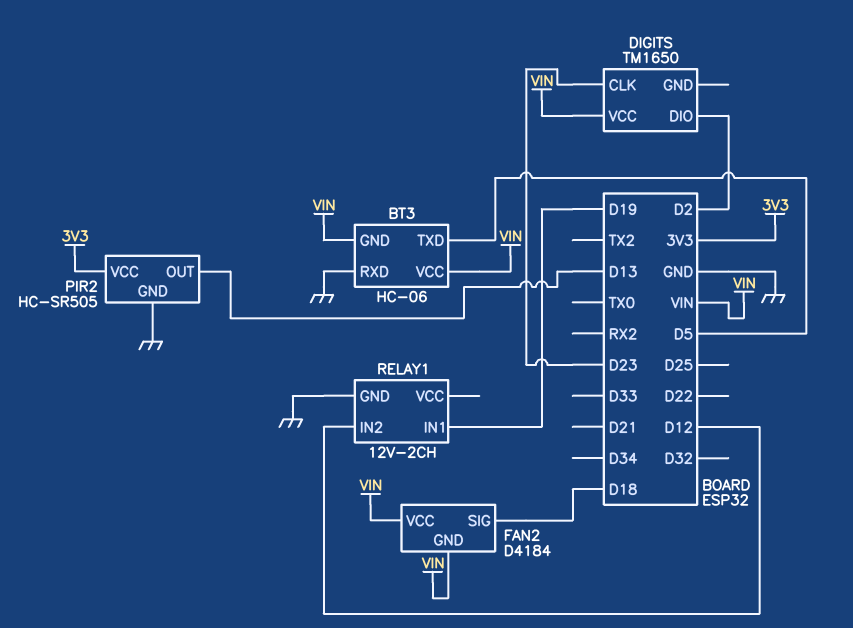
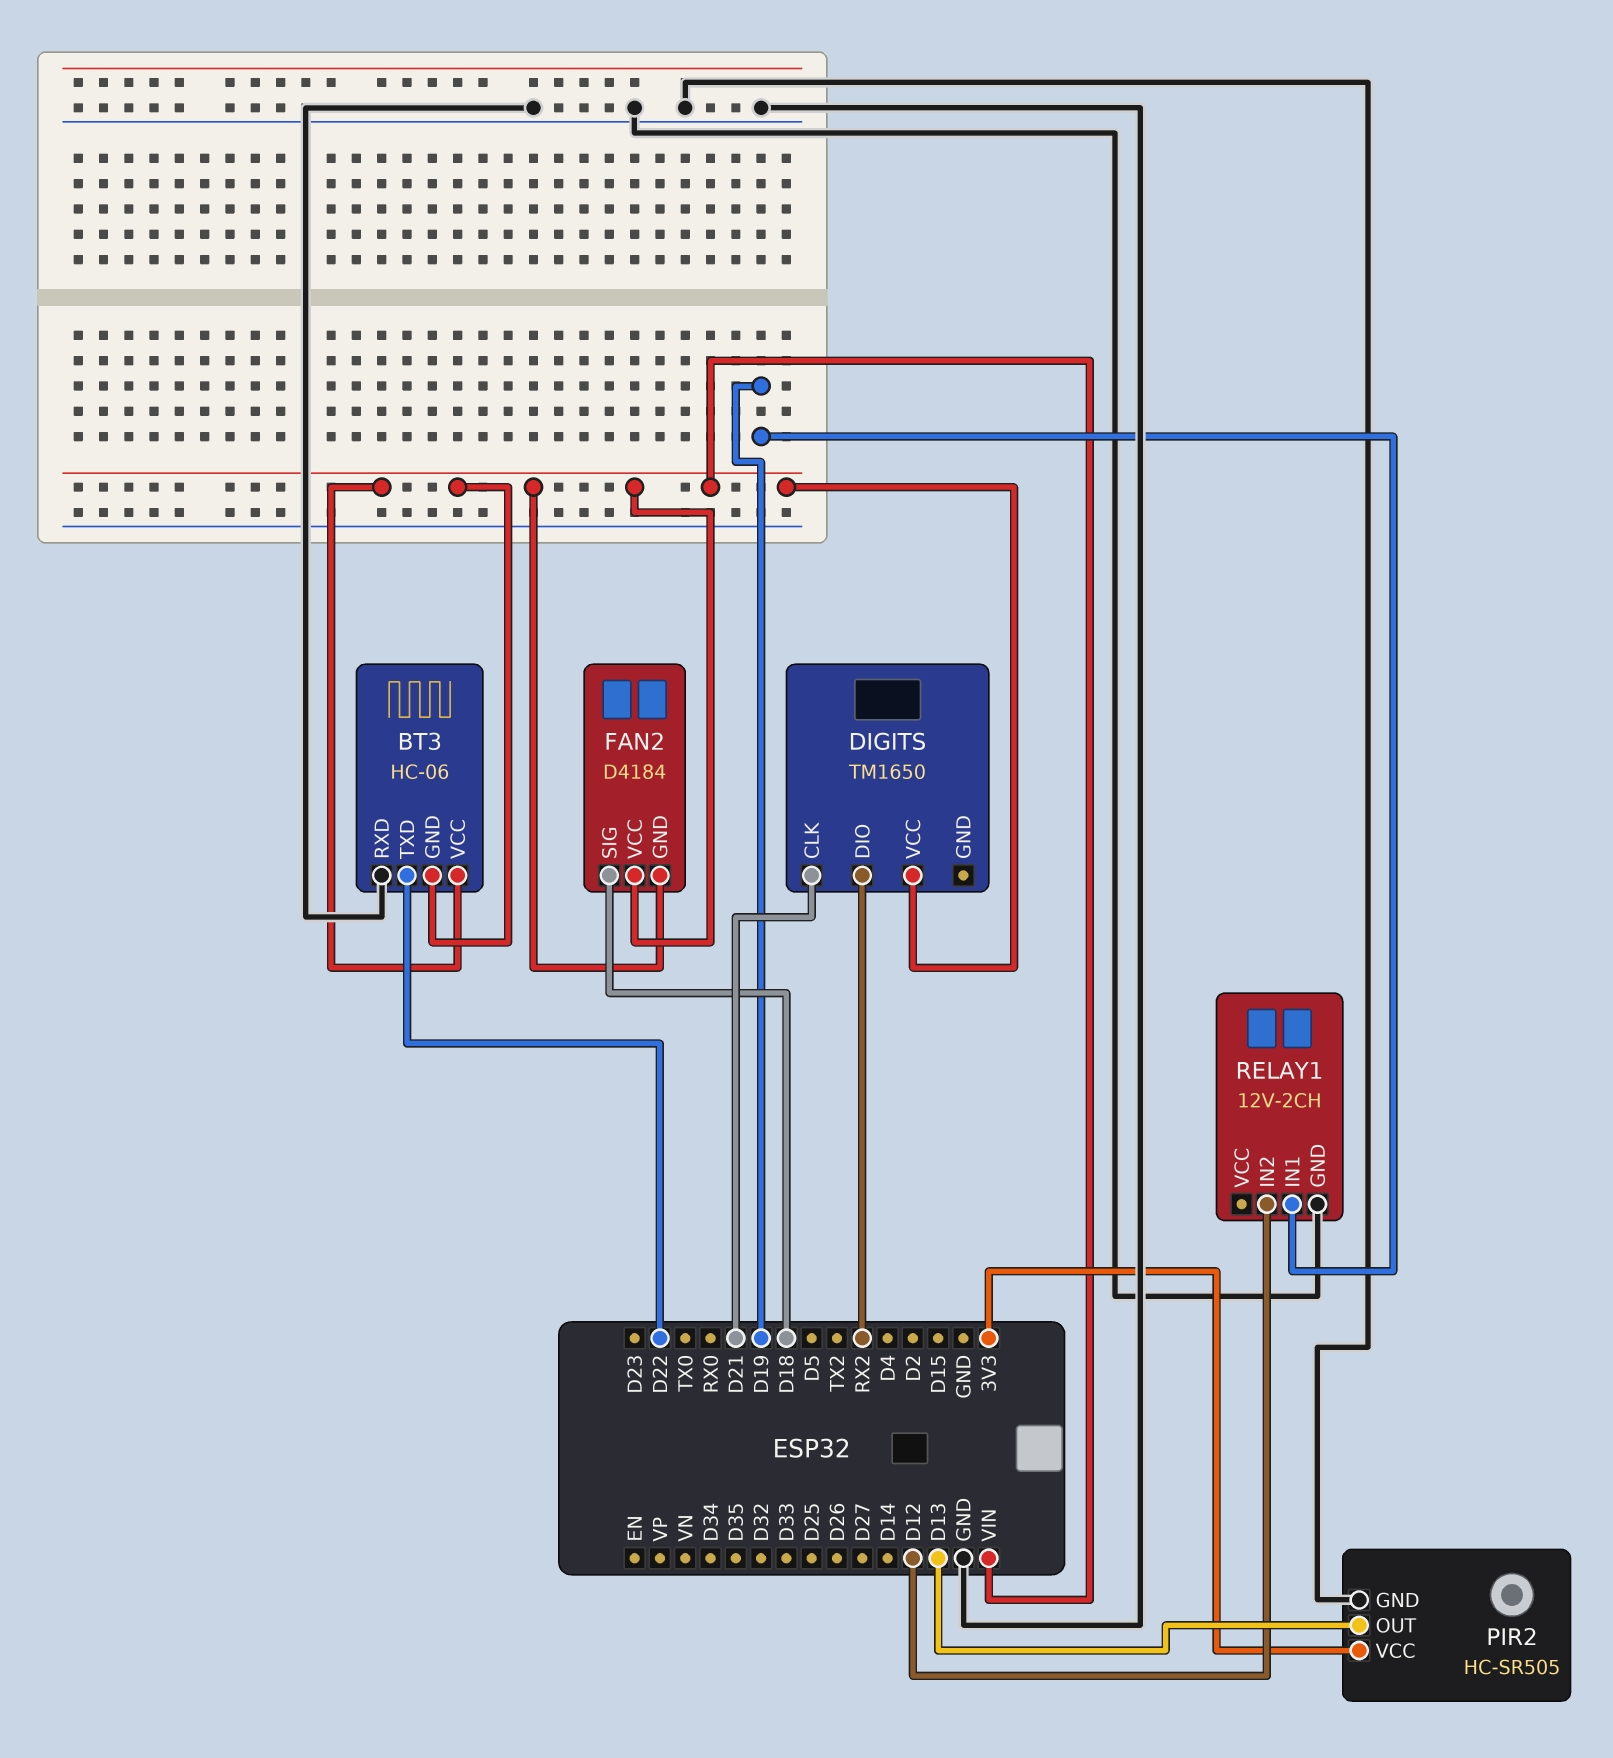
BT3 pin TXD: D5 -> D22
DIGITS pin CLK: D23 -> D21
DIGITS pin DIO: D2 -> RX2

